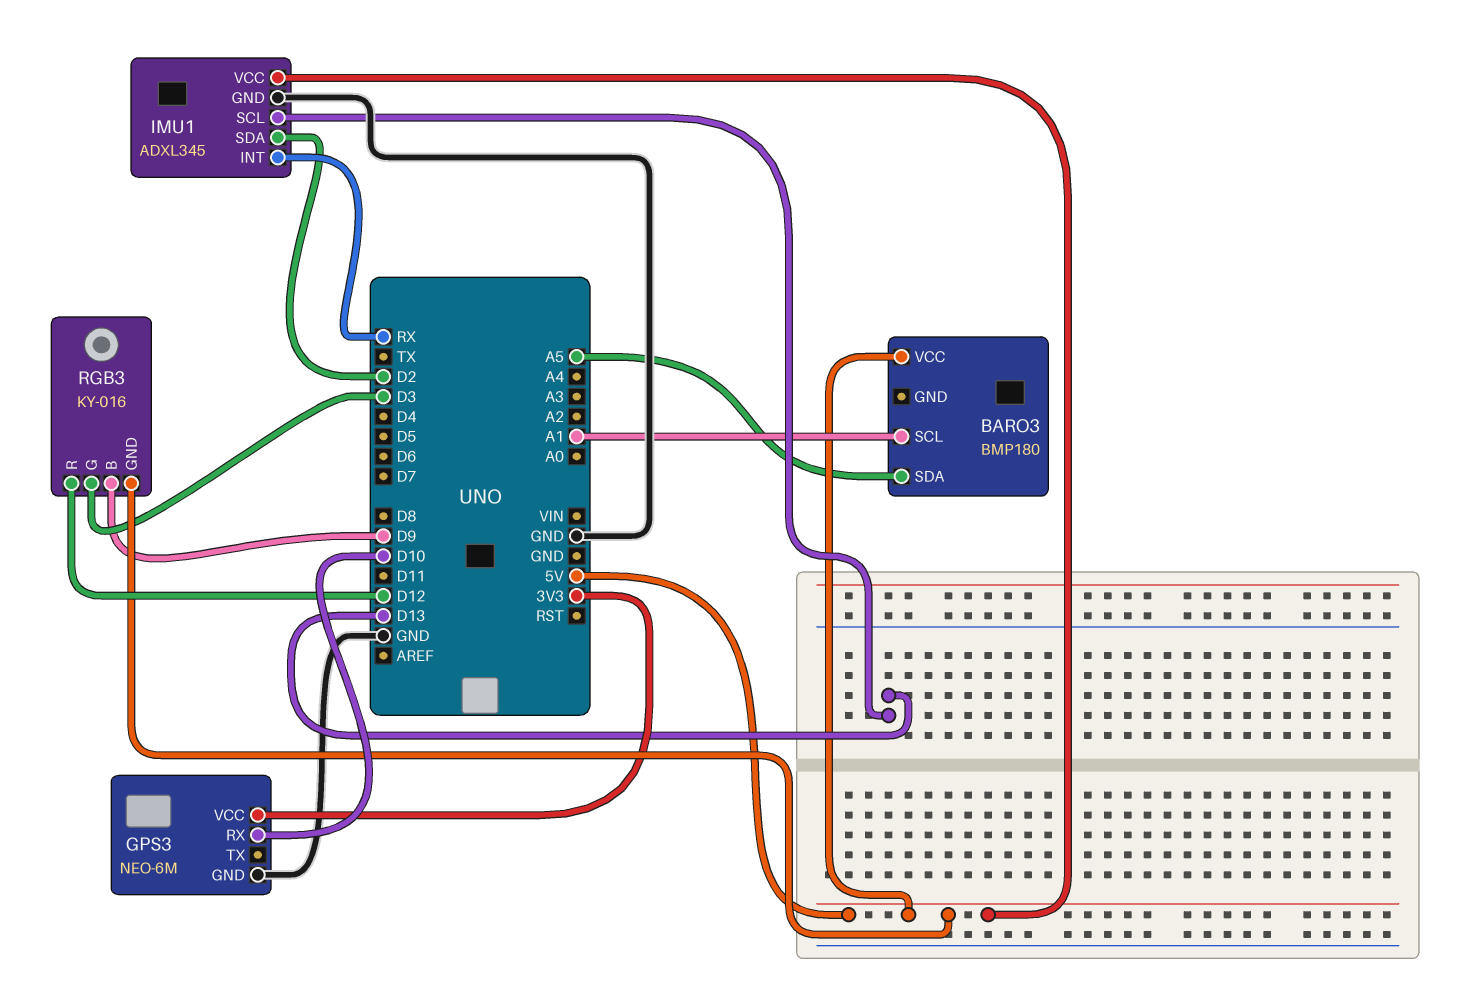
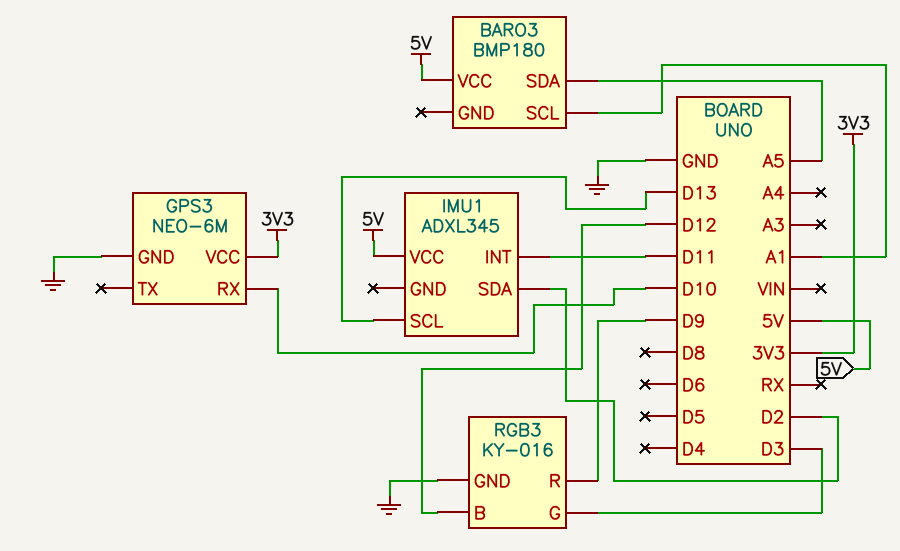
IMU1 pin GND: GND -> none
IMU1 pin INT: RX -> D11
RGB3 pin B: D9 -> D12
RGB3 pin GND: 5V -> GND
RGB3 pin R: D12 -> D9

